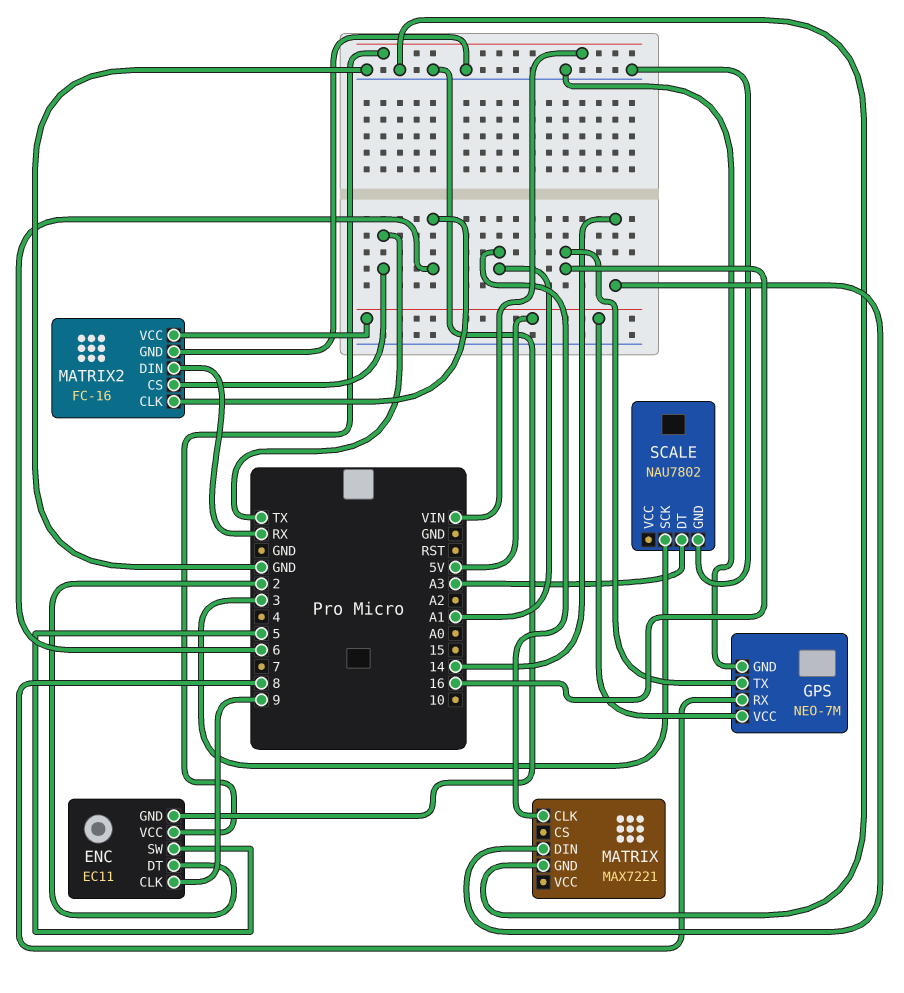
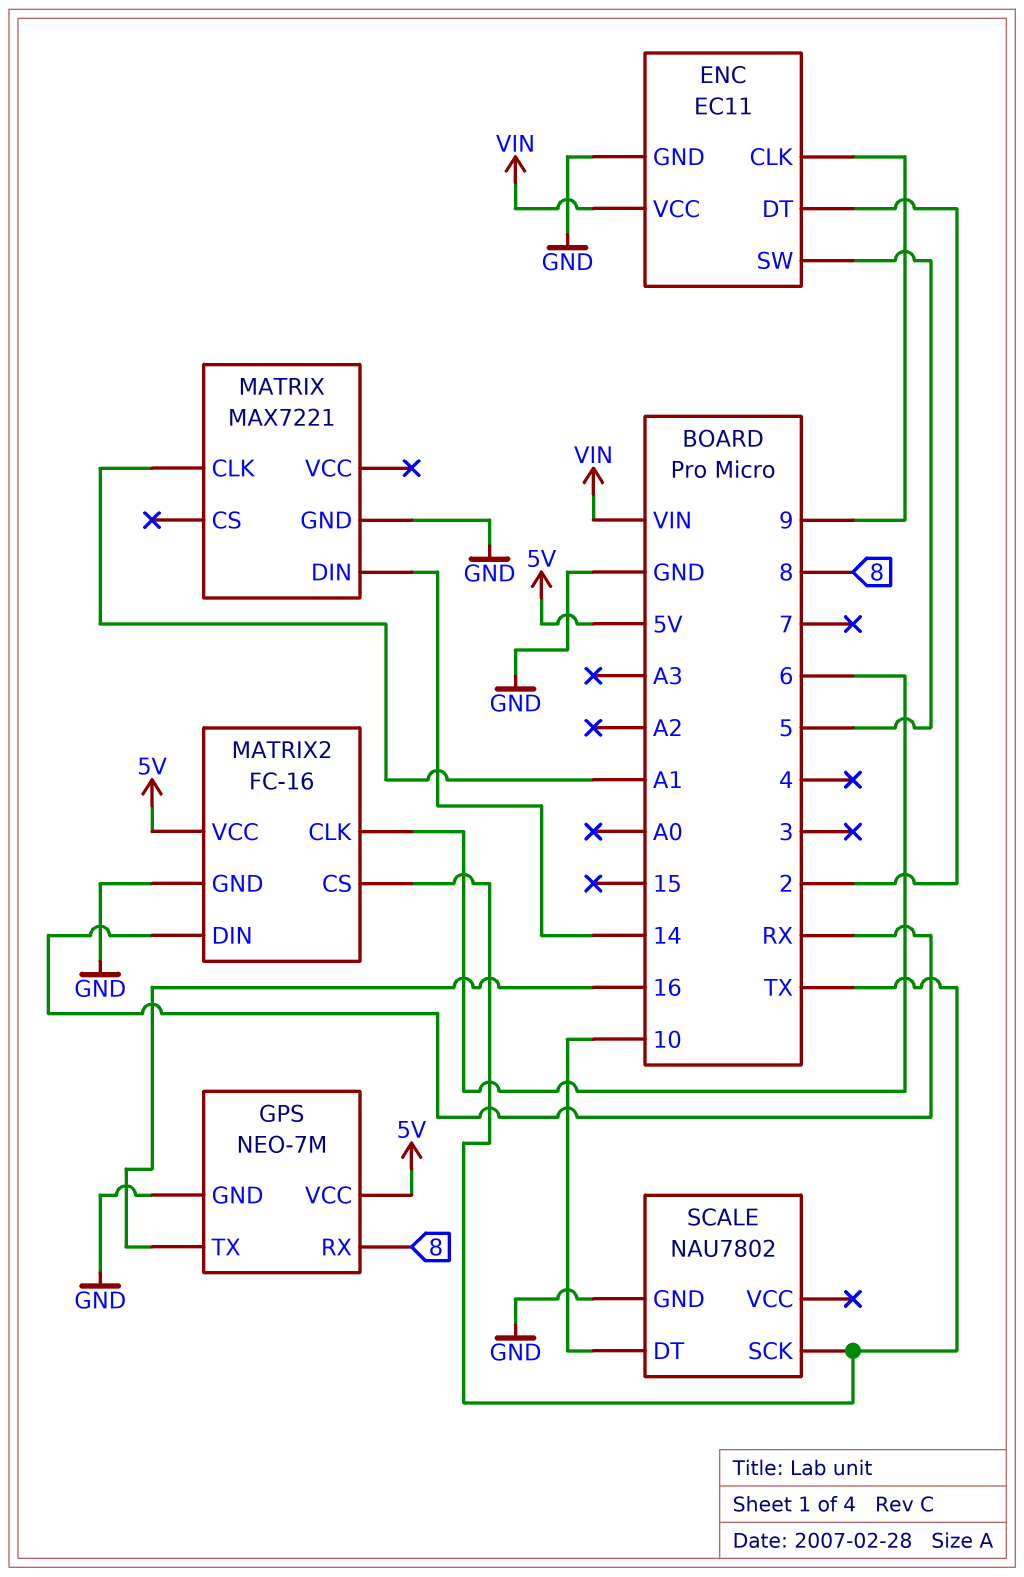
SCALE pin DT: A3 -> 10
SCALE pin SCK: 3 -> TX

